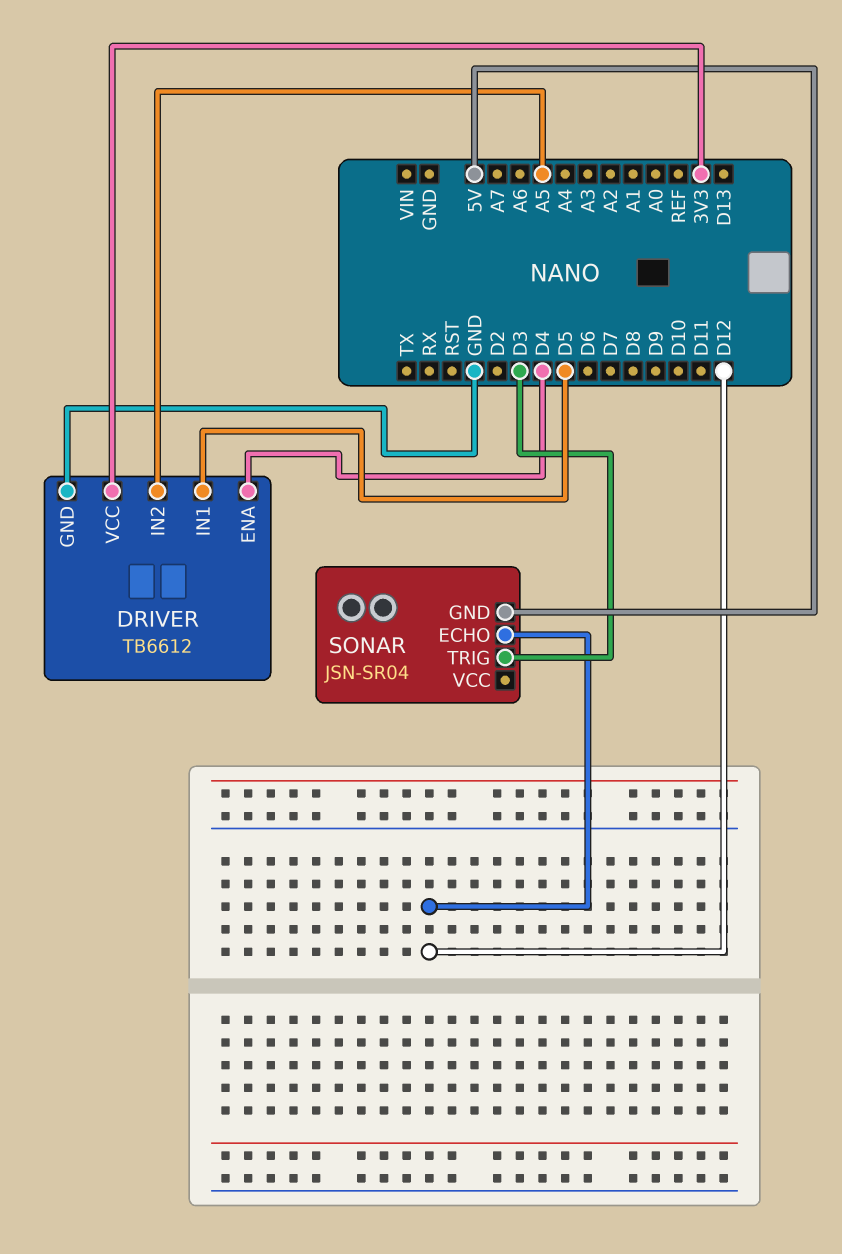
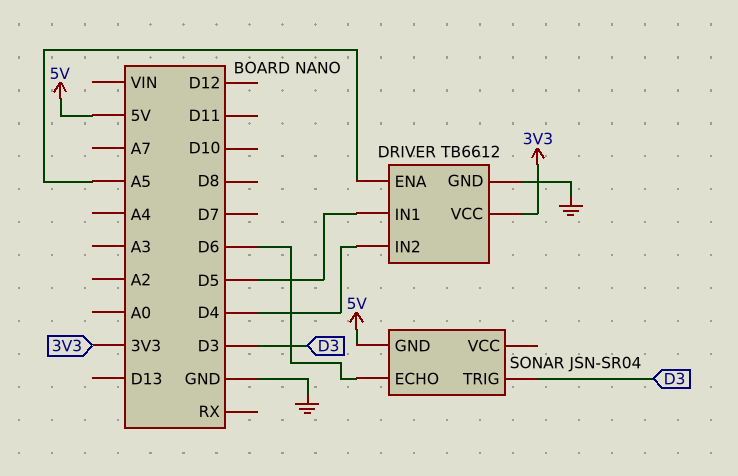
DRIVER pin ENA: D4 -> A5
DRIVER pin IN2: A5 -> D4
SONAR pin ECHO: D12 -> D6

